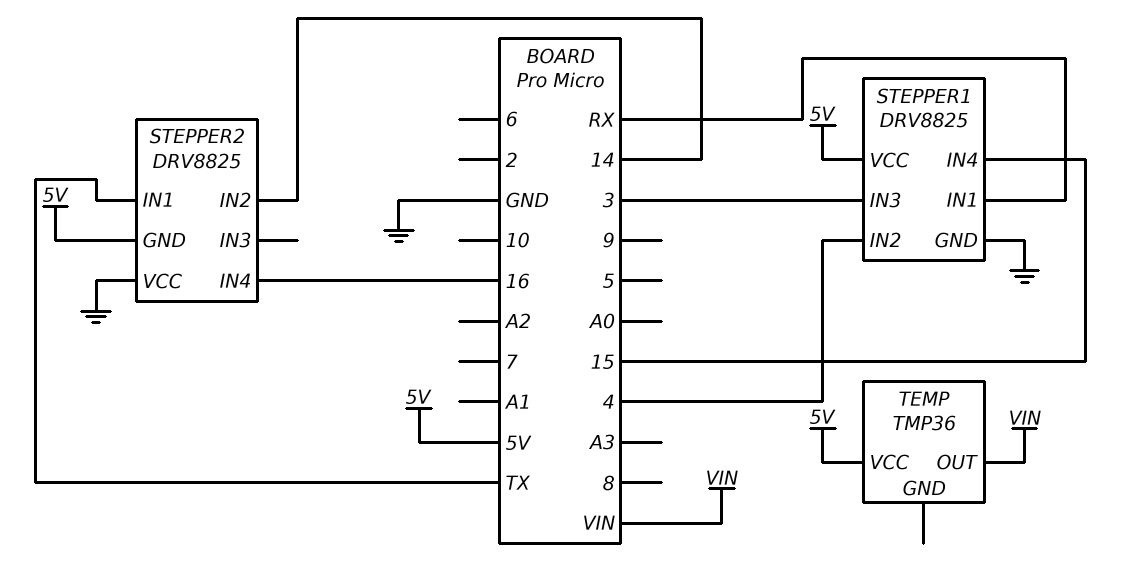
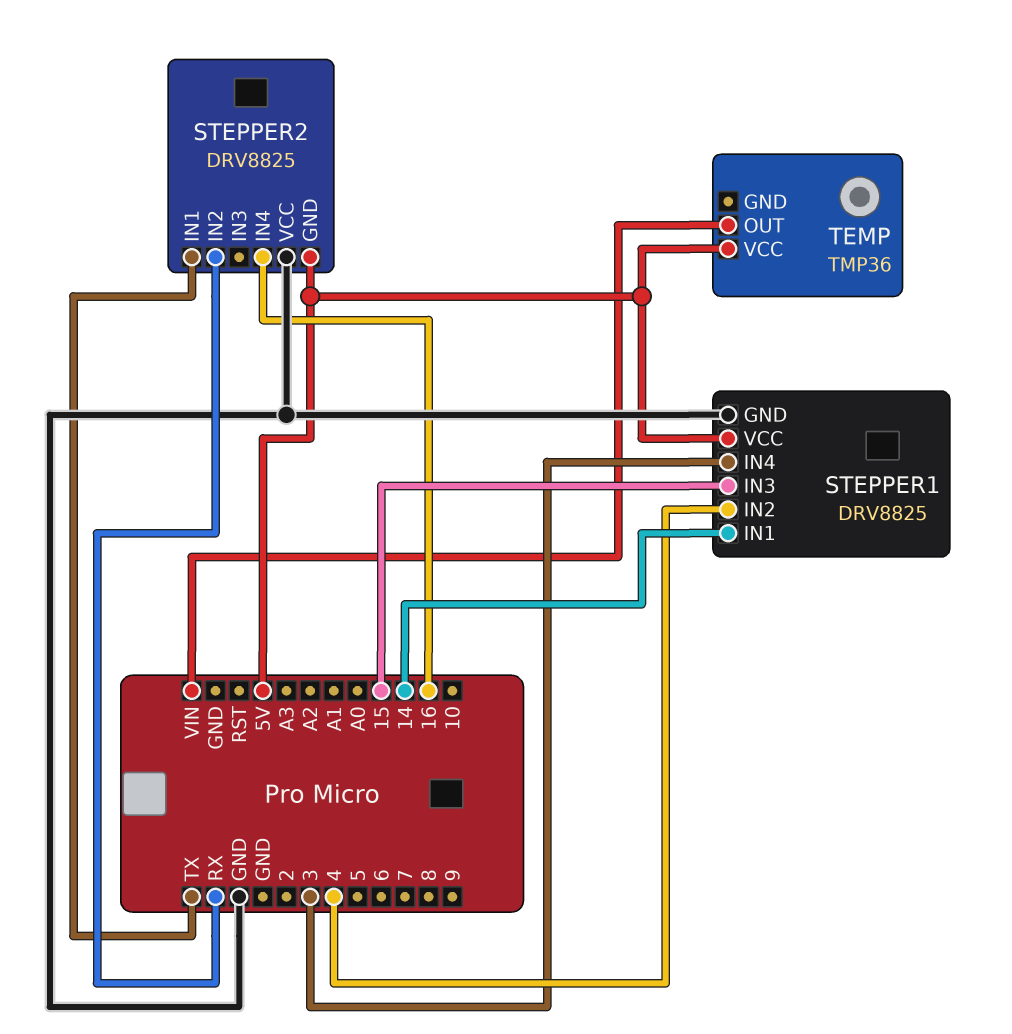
STEPPER1 pin IN1: RX -> 14
STEPPER1 pin IN3: 3 -> 15
STEPPER1 pin IN4: 15 -> 3
STEPPER2 pin IN2: 14 -> RX

